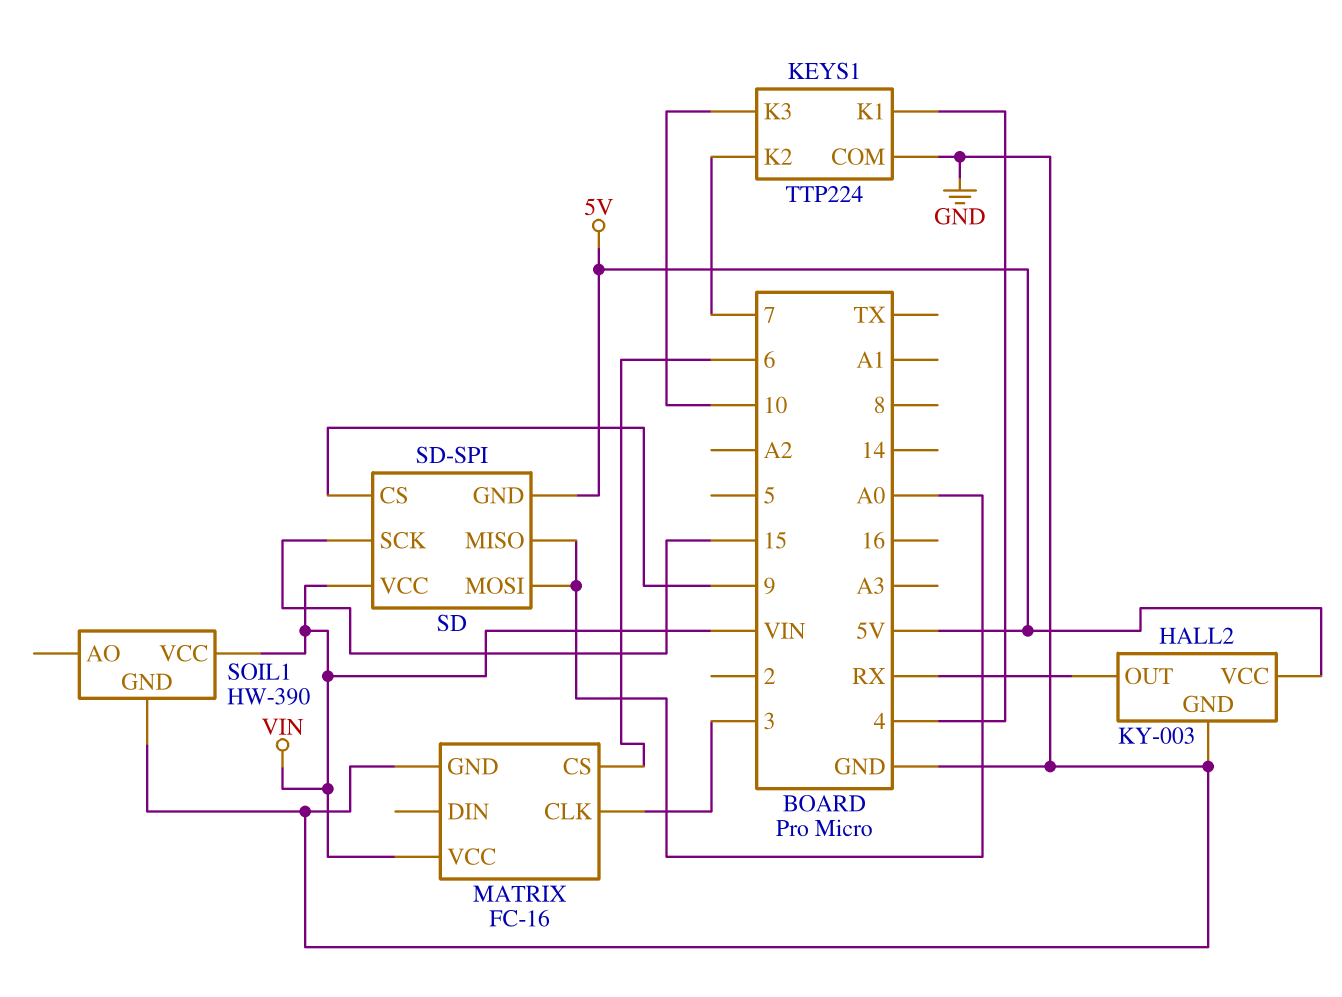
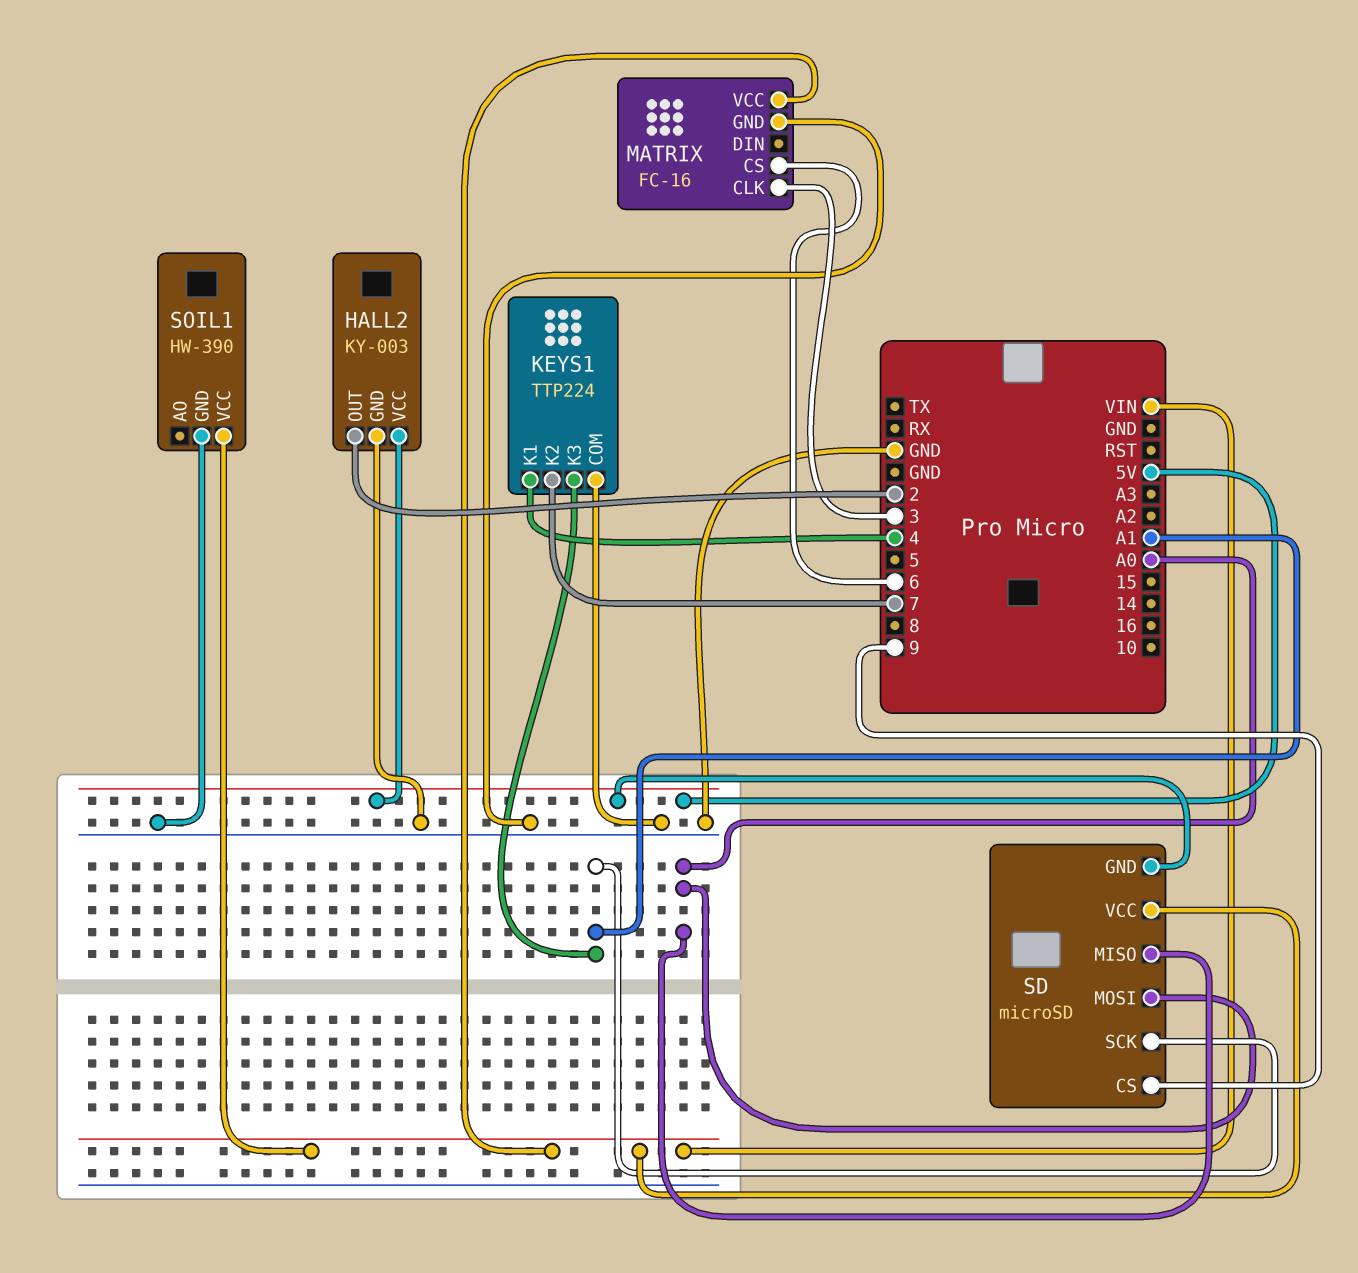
HALL2 pin OUT: RX -> 2
KEYS1 pin K3: 10 -> A1
SD: SD-SPI -> microSD
SD pin SCK: 15 -> A1

